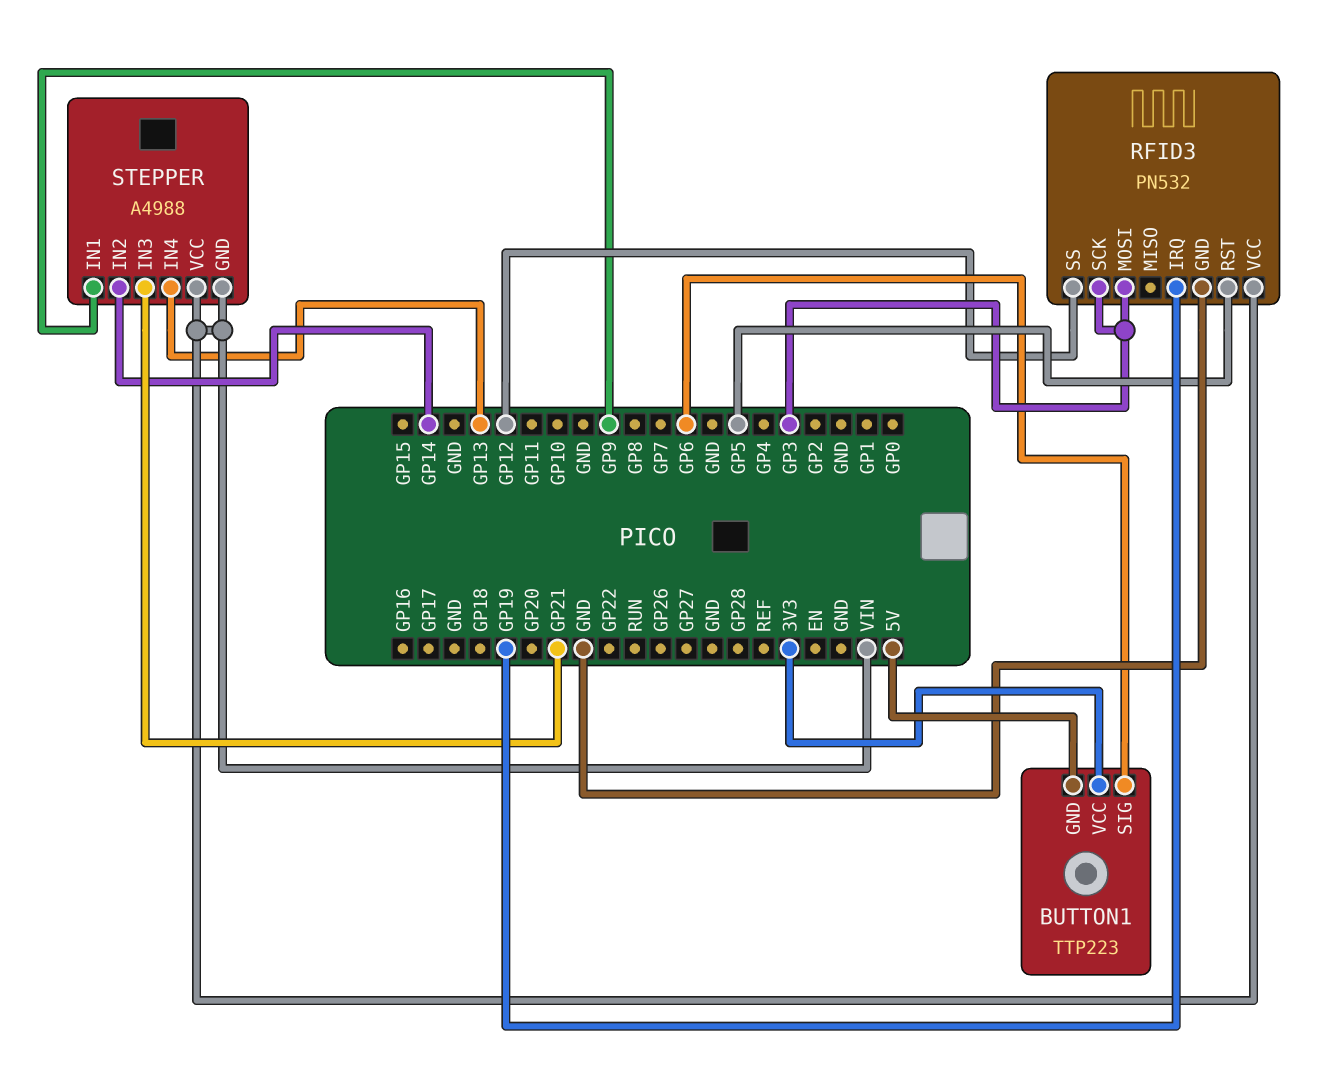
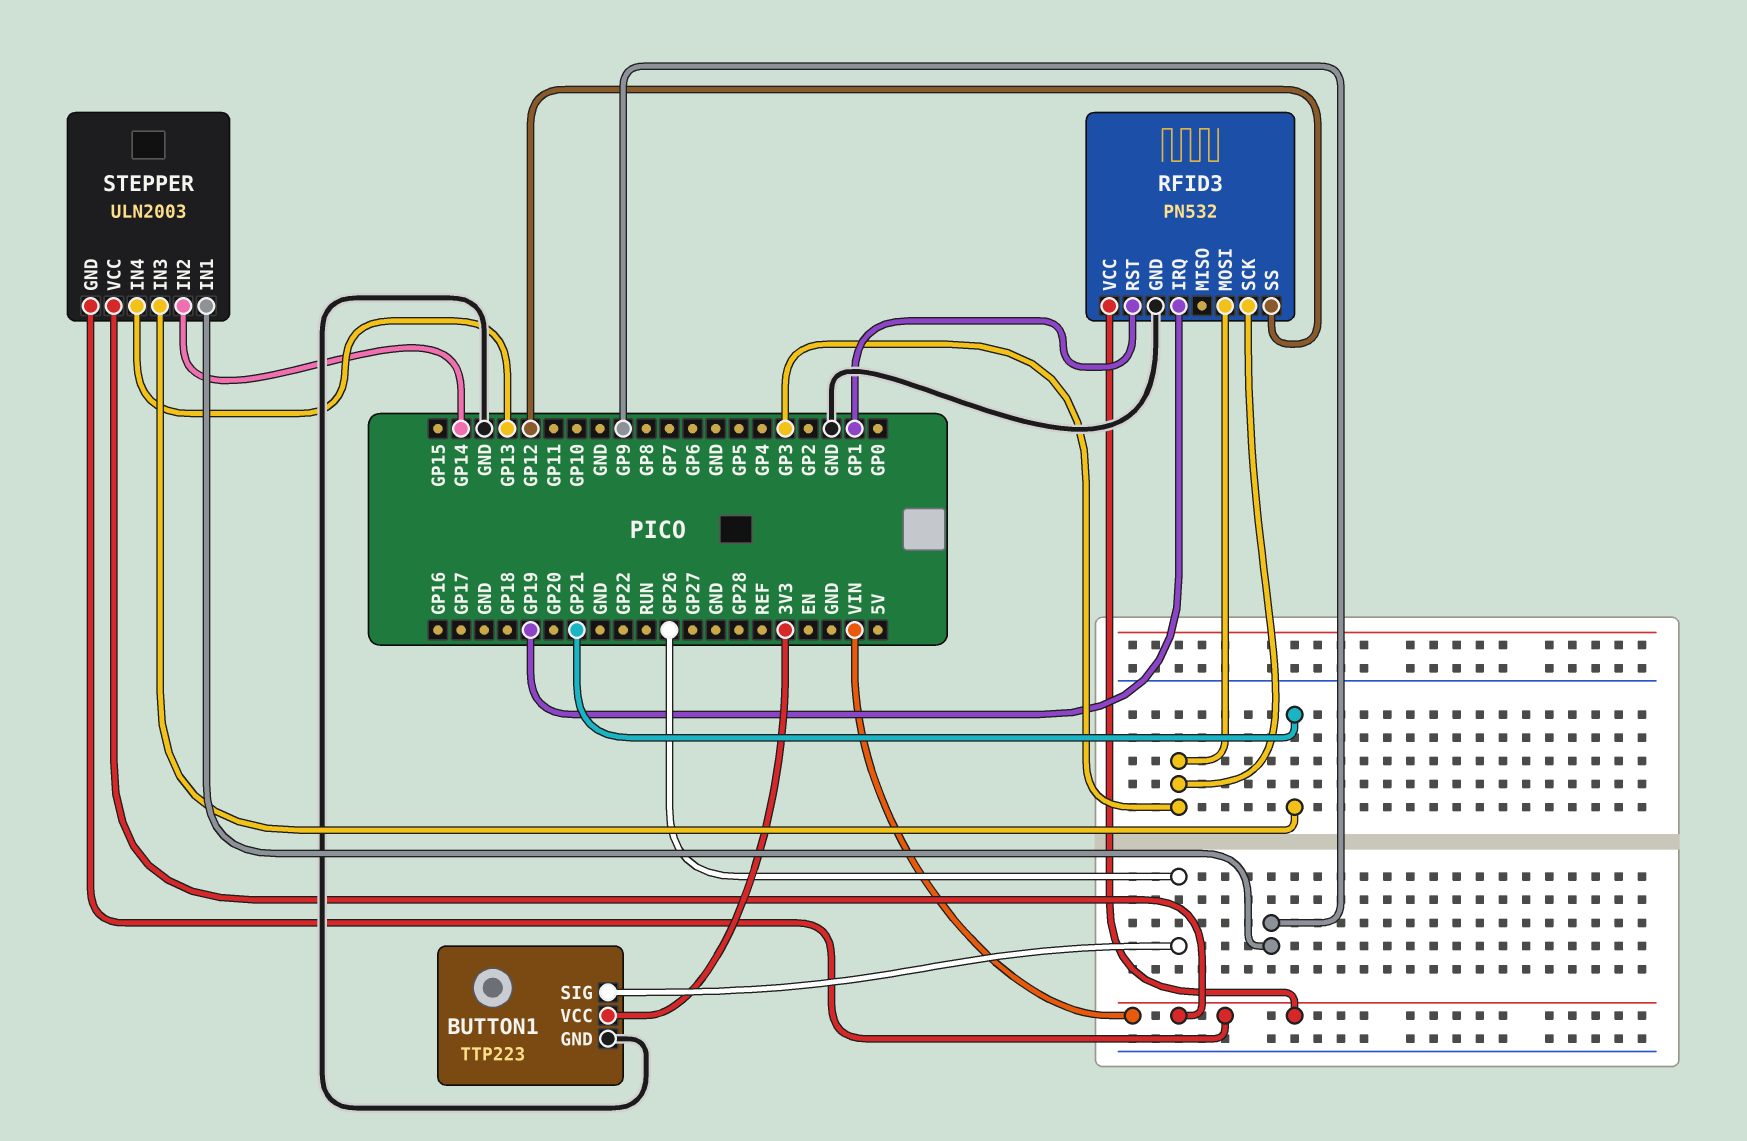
BUTTON1 pin GND: 5V -> GND
BUTTON1 pin SIG: GP6 -> GP26
RFID3 pin RST: GP5 -> GP1
STEPPER: A4988 -> ULN2003

